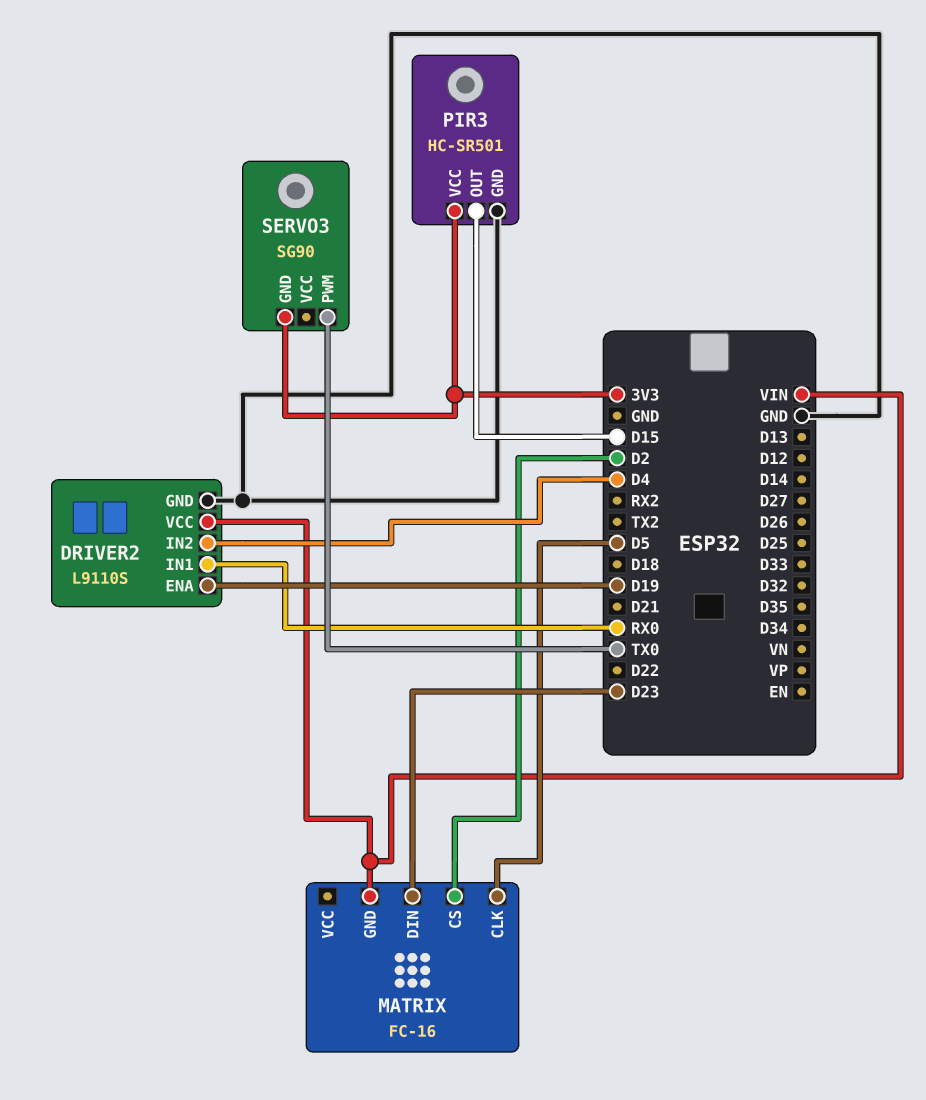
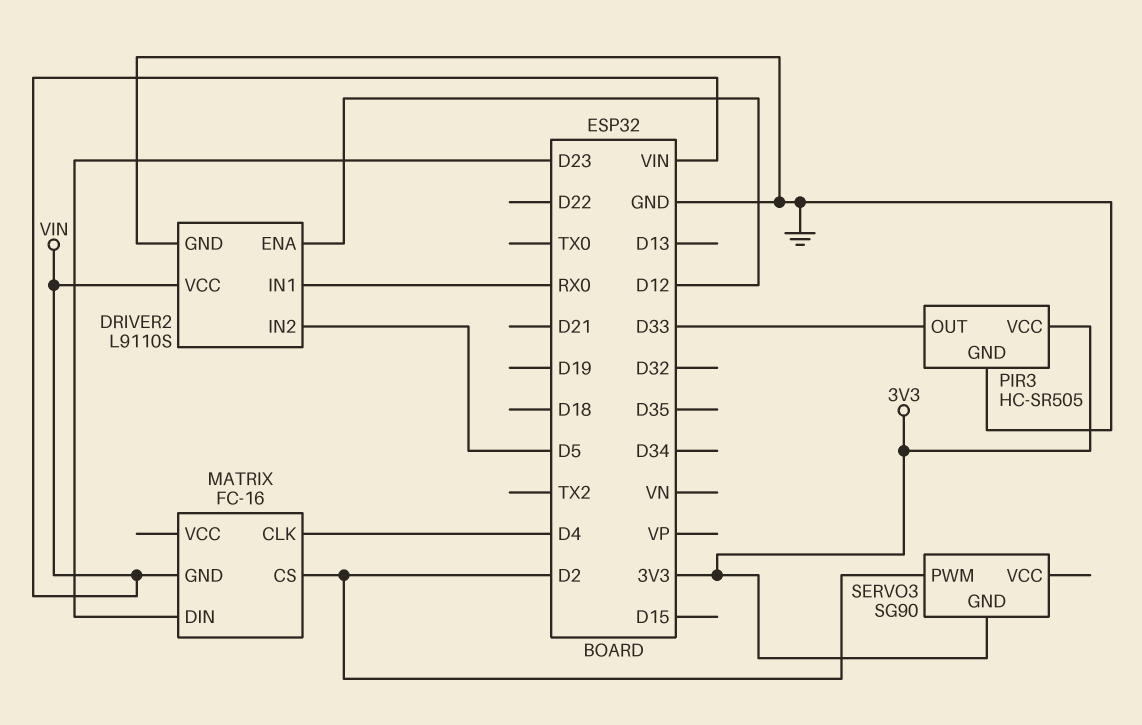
DRIVER2 pin ENA: D19 -> D12
DRIVER2 pin IN2: D4 -> D5
MATRIX pin CLK: D5 -> D4
PIR3: HC-SR501 -> HC-SR505
PIR3 pin OUT: D15 -> D33
SERVO3 pin PWM: TX0 -> D2

